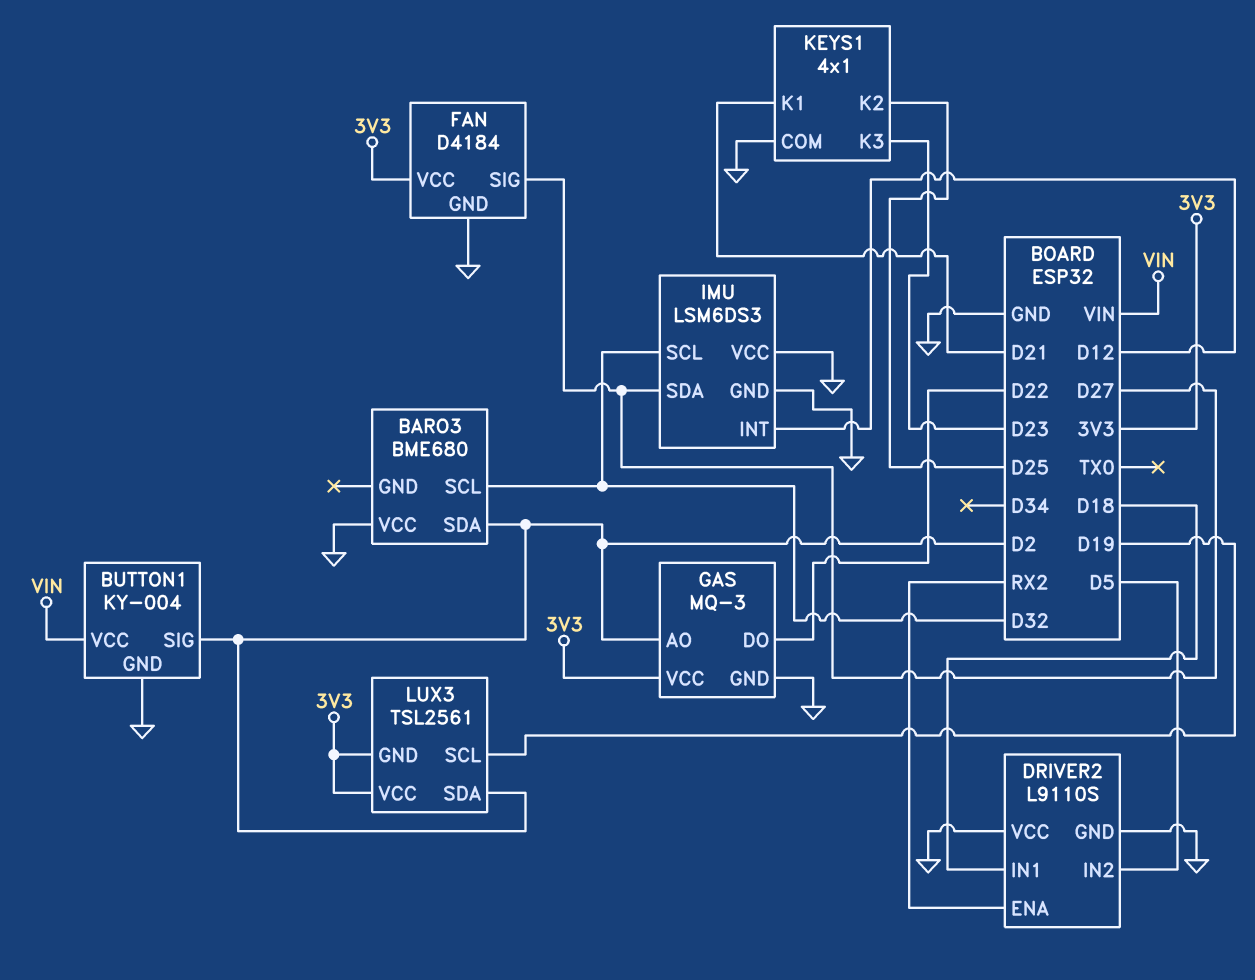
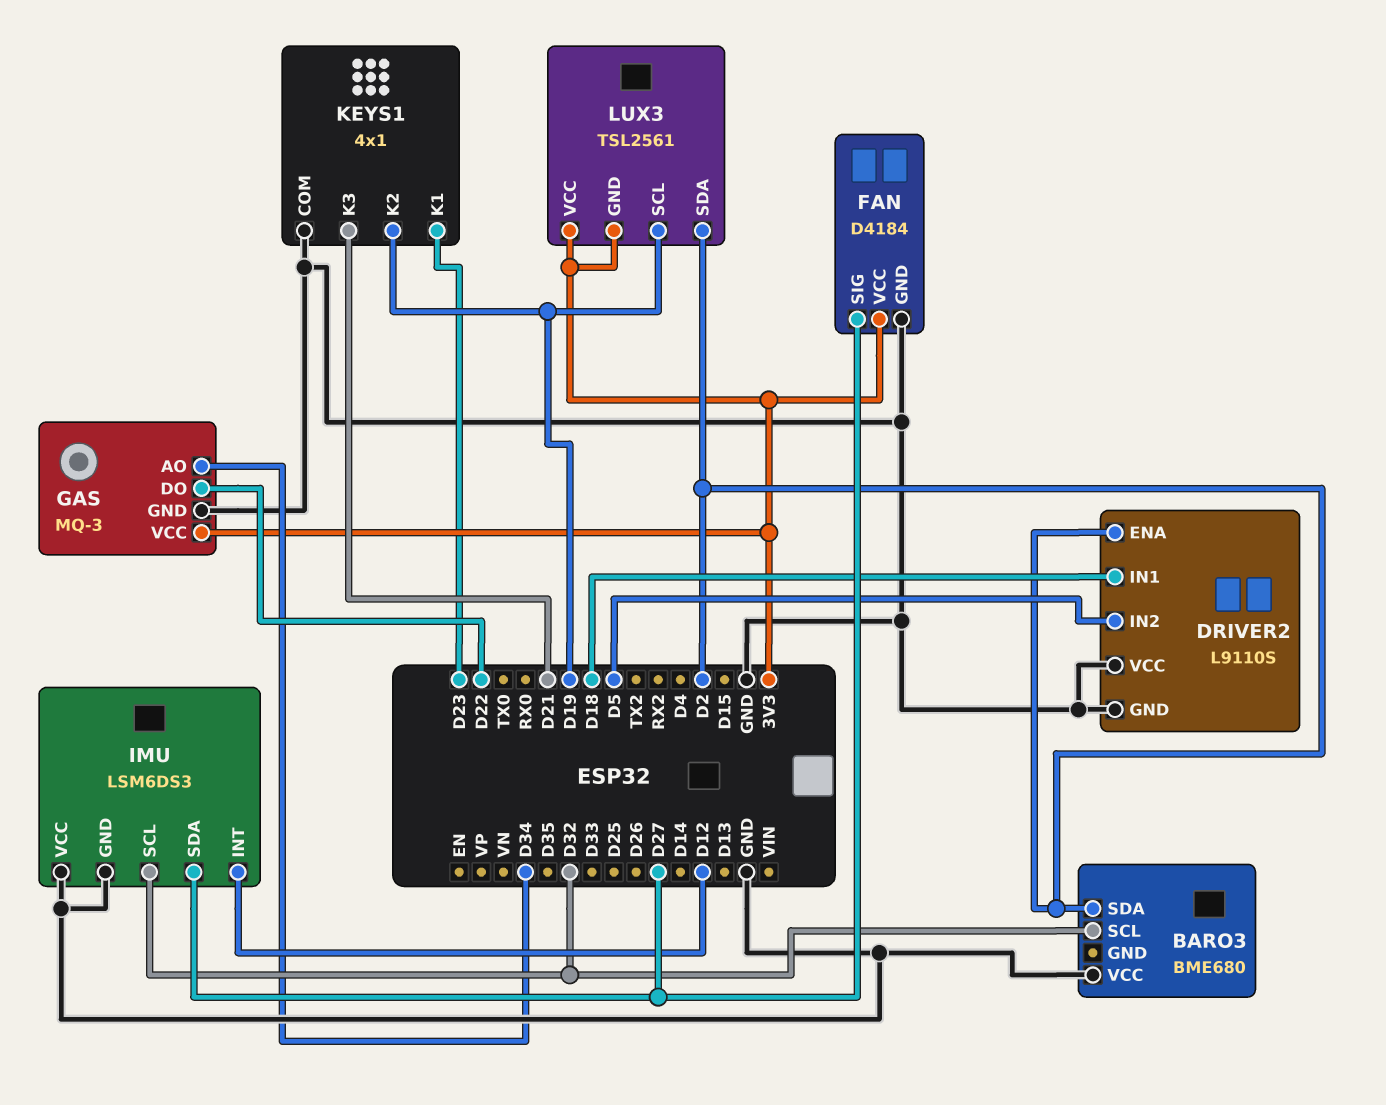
BUTTON1: KY-004 -> none
BUTTON1 pin GND: GND -> none
BUTTON1 pin SIG: D2 -> none
BUTTON1 pin VCC: VIN -> none
DRIVER2 pin ENA: RX2 -> D2
GAS pin AO: D2 -> D34
KEYS1 pin K1: D21 -> D23
KEYS1 pin K2: D25 -> D19
KEYS1 pin K3: D23 -> D21

